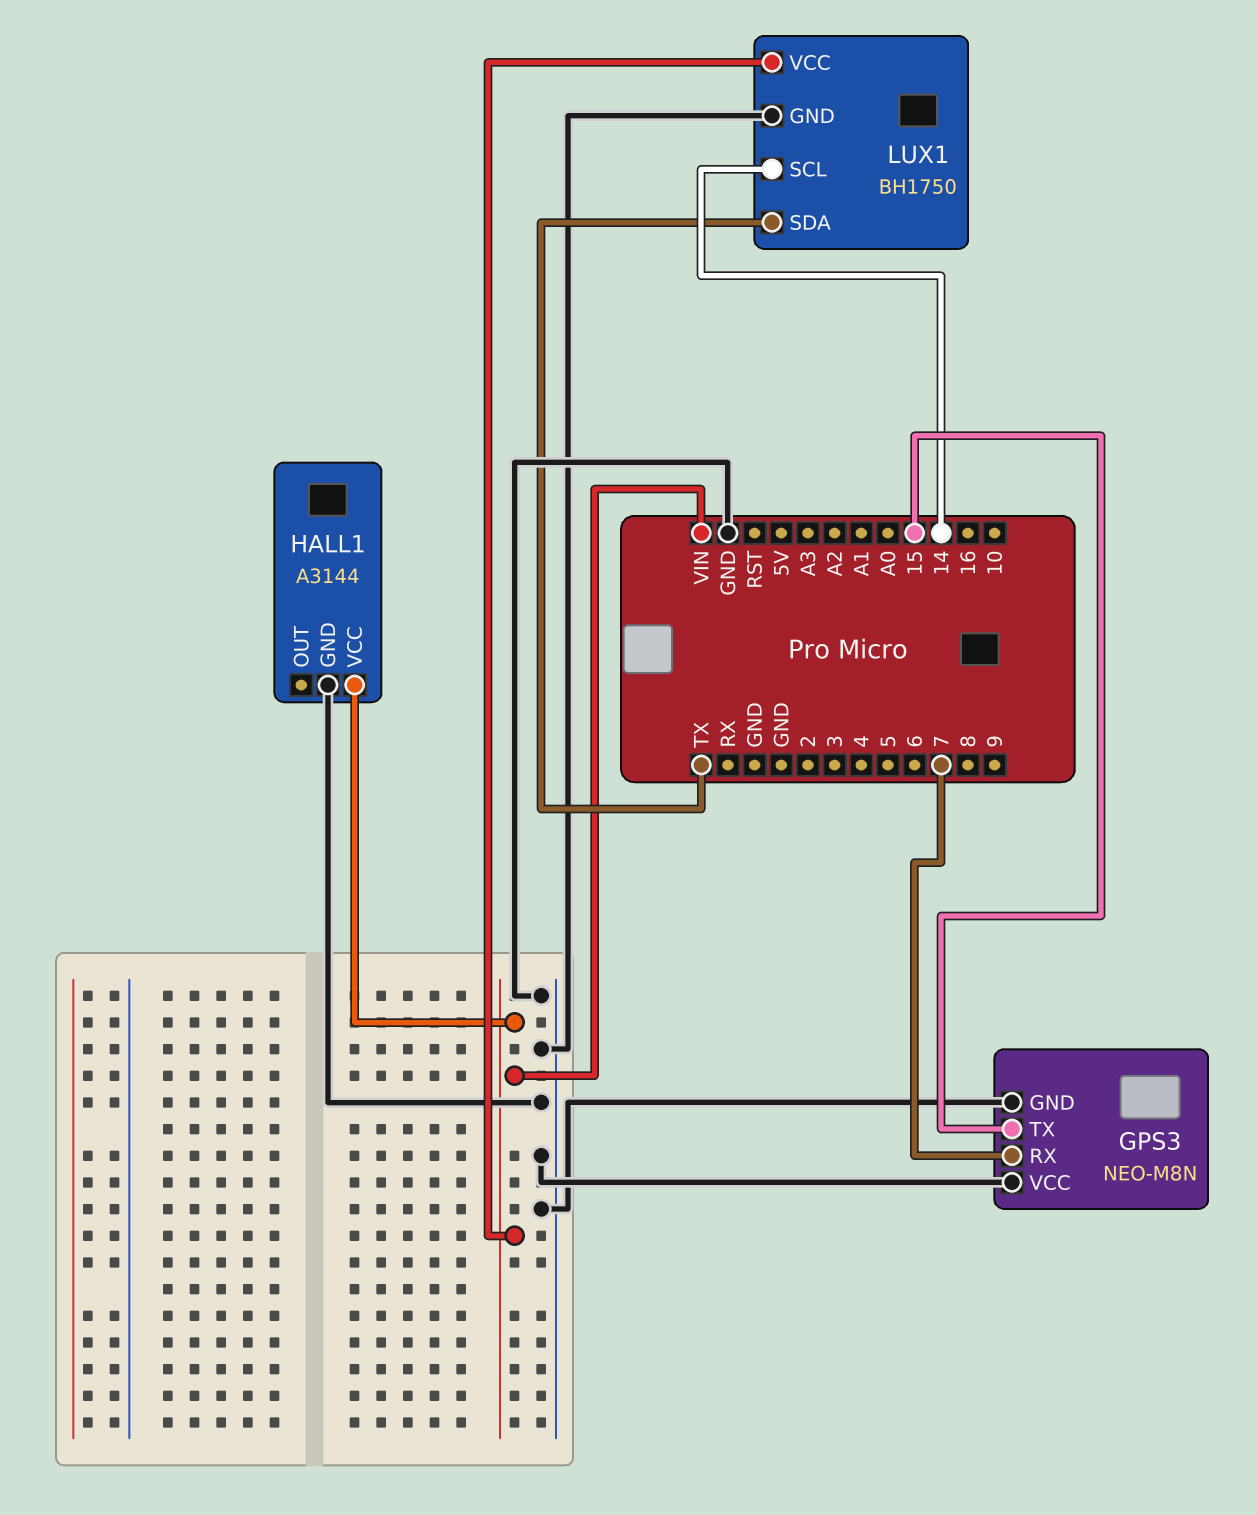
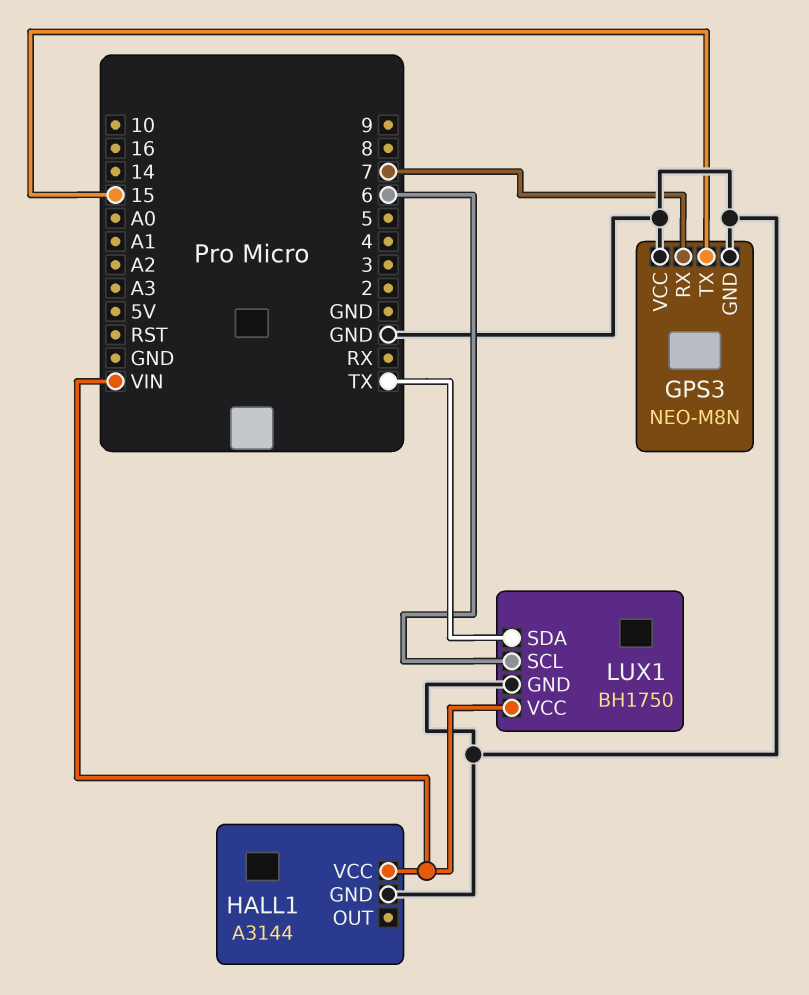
LUX1 pin SCL: 14 -> 6

